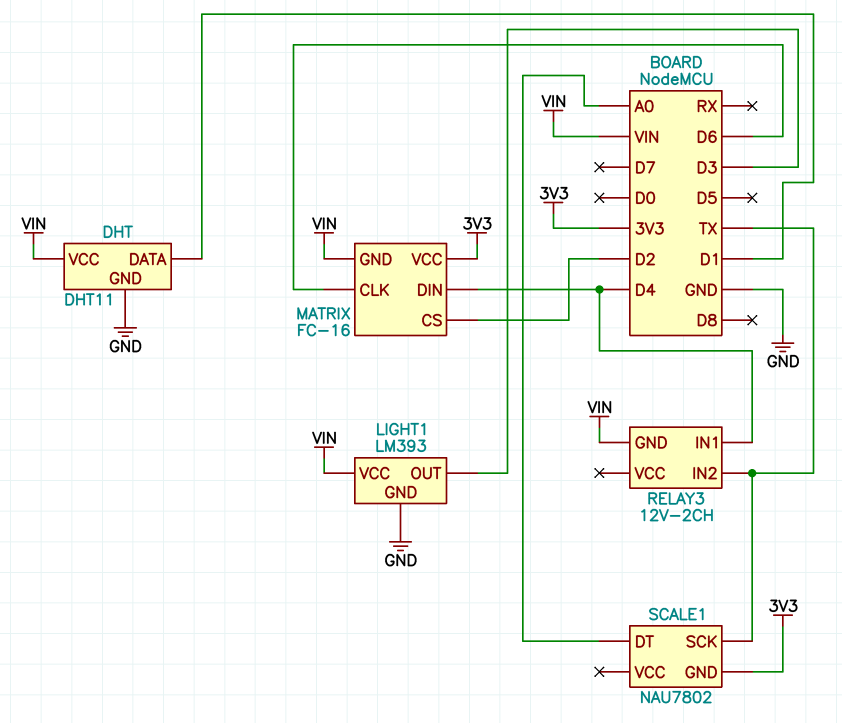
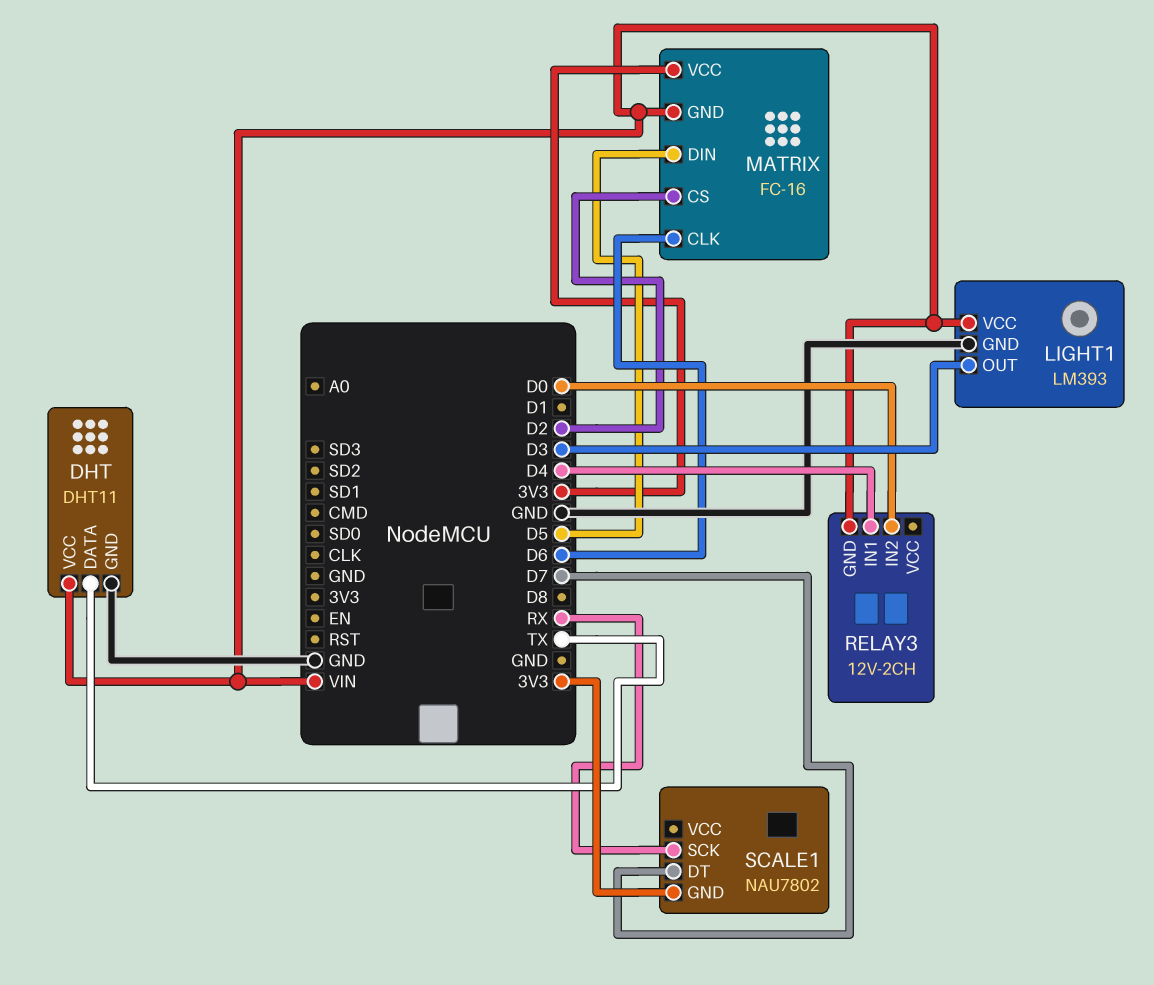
DHT pin DATA: D1 -> TX
MATRIX pin DIN: D4 -> D5
RELAY3 pin IN2: TX -> D0
SCALE1 pin DT: A0 -> D7
SCALE1 pin SCK: TX -> RX

